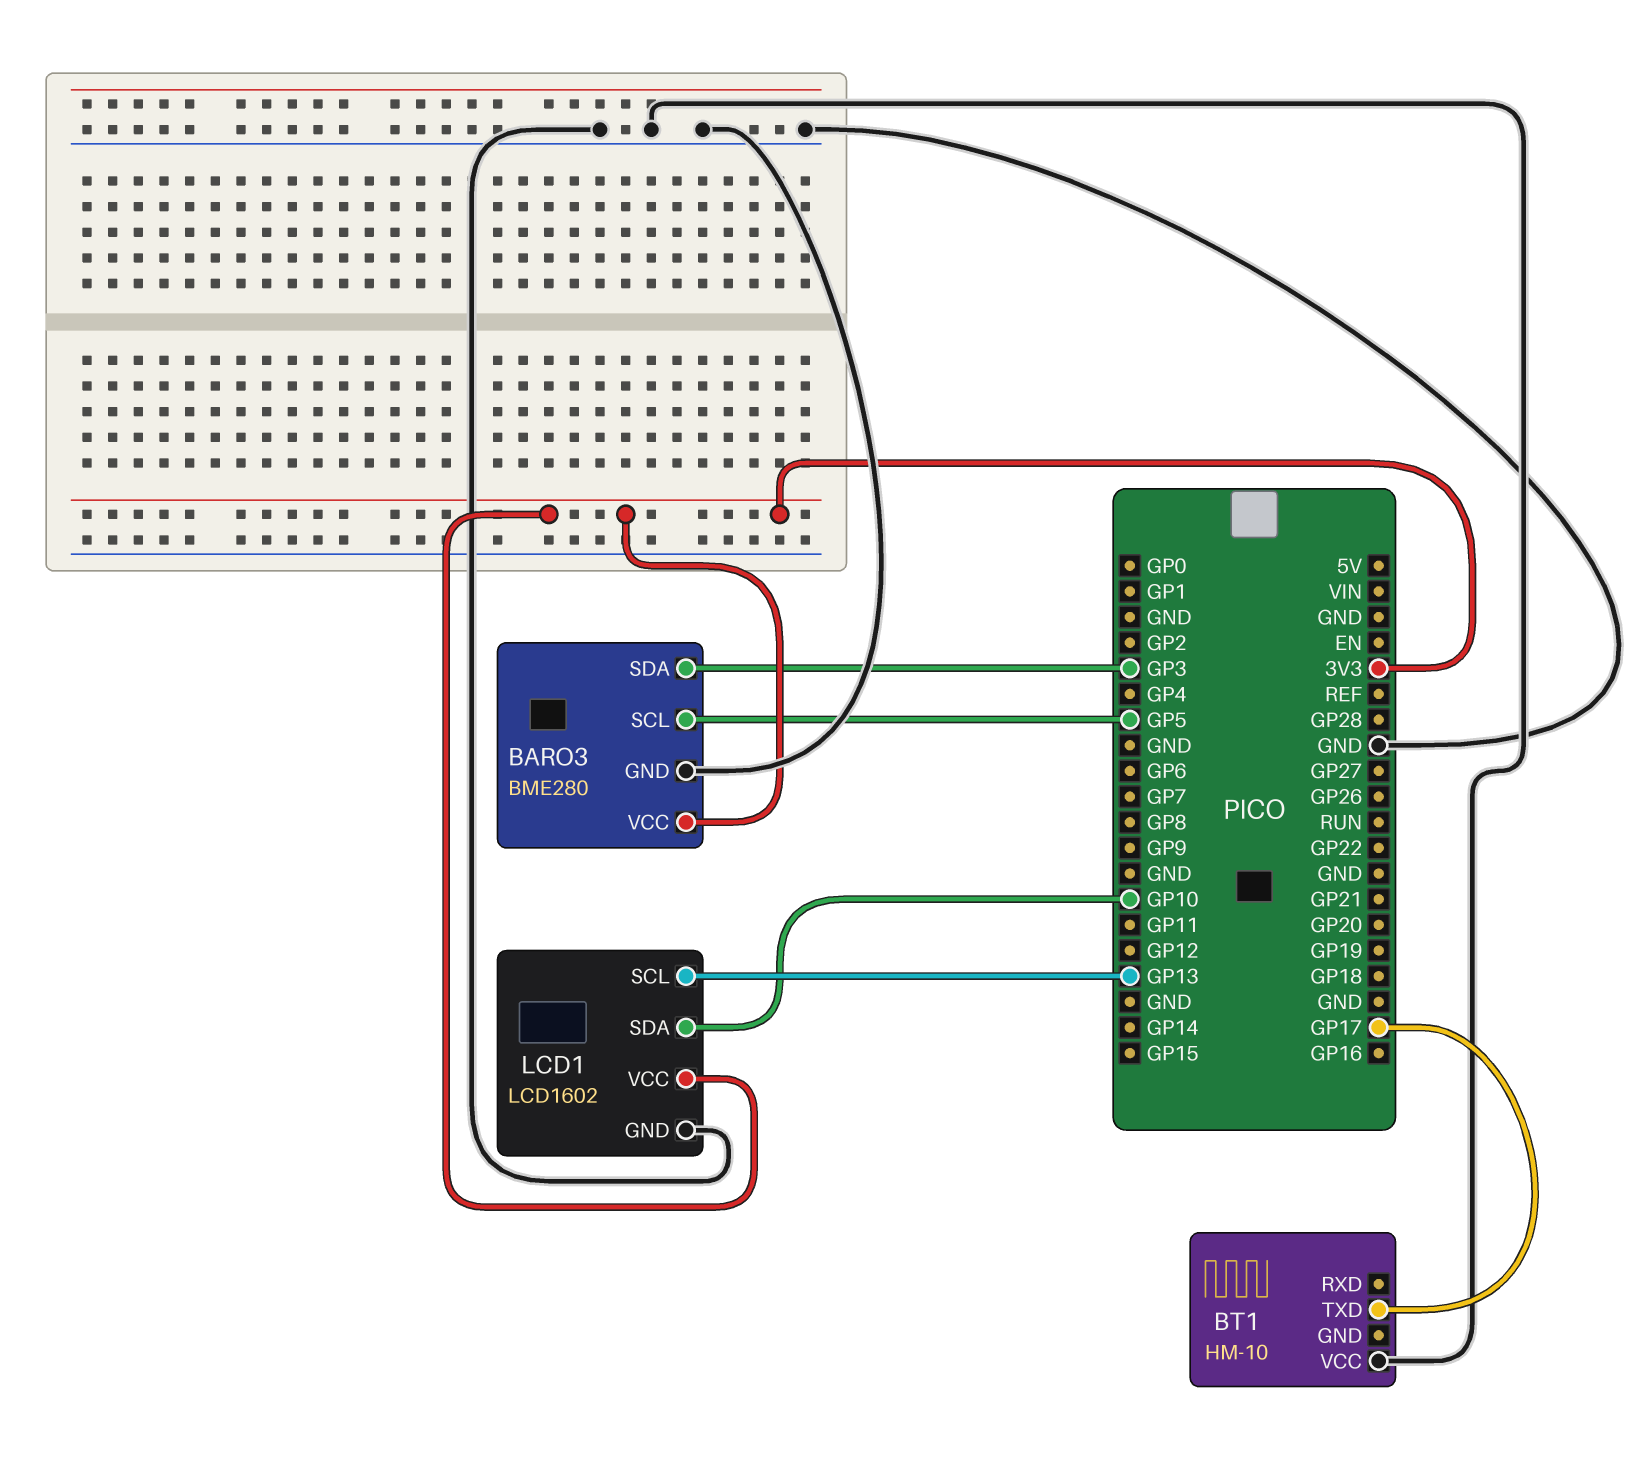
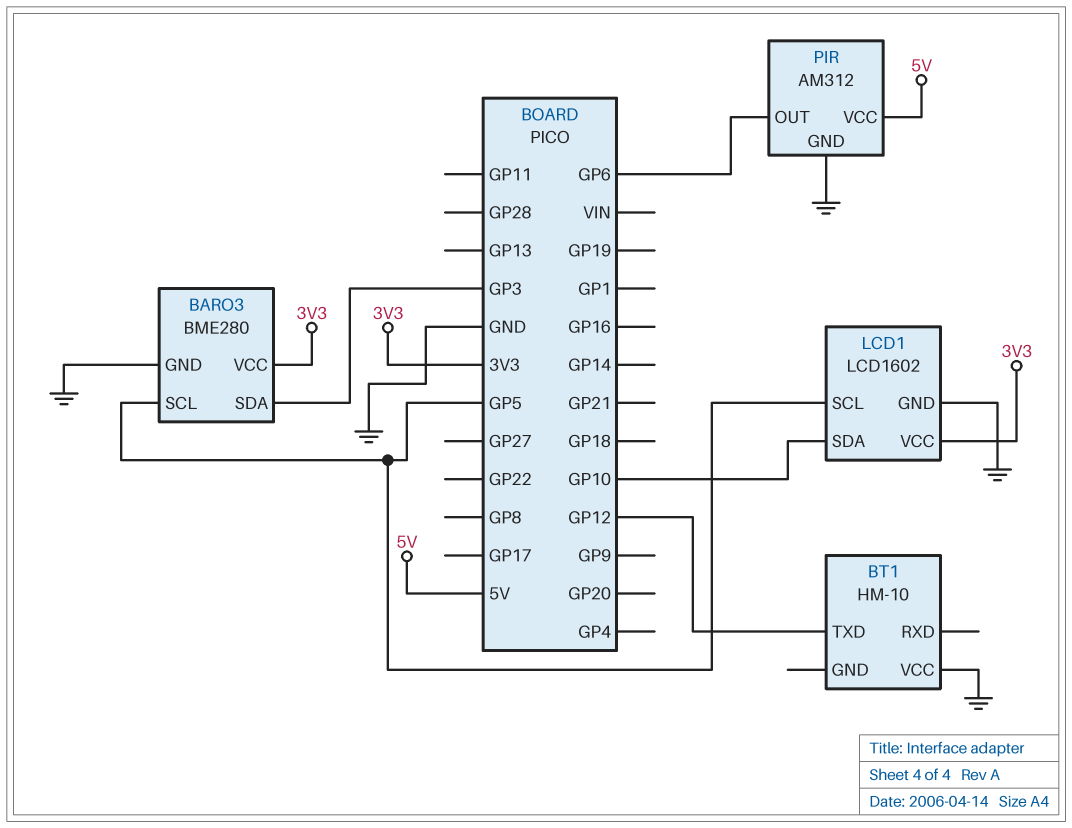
BT1 pin TXD: GP17 -> GP12
LCD1 pin SCL: GP13 -> GP5
PIR: none -> AM312
PIR pin GND: none -> GND
PIR pin OUT: none -> GP6
PIR pin VCC: none -> 5V

